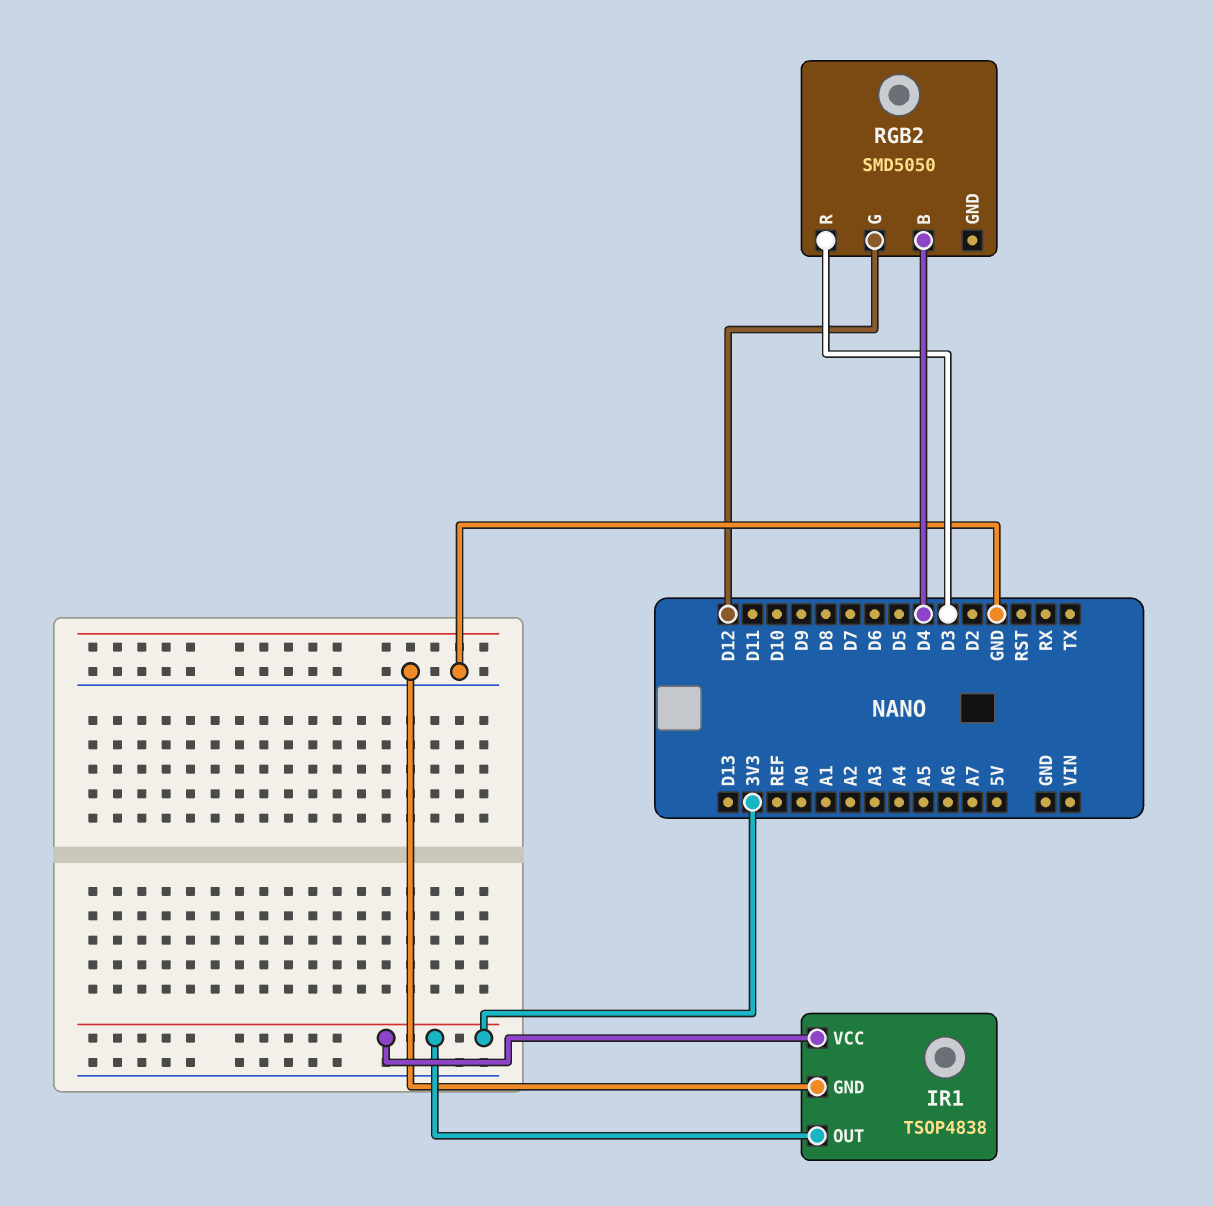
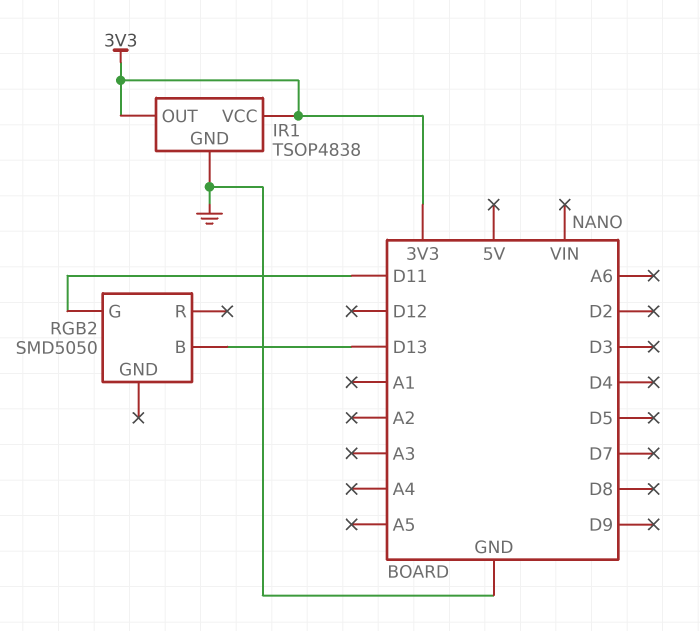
RGB2 pin B: D4 -> D13
RGB2 pin G: D12 -> D11
RGB2 pin R: D3 -> none

